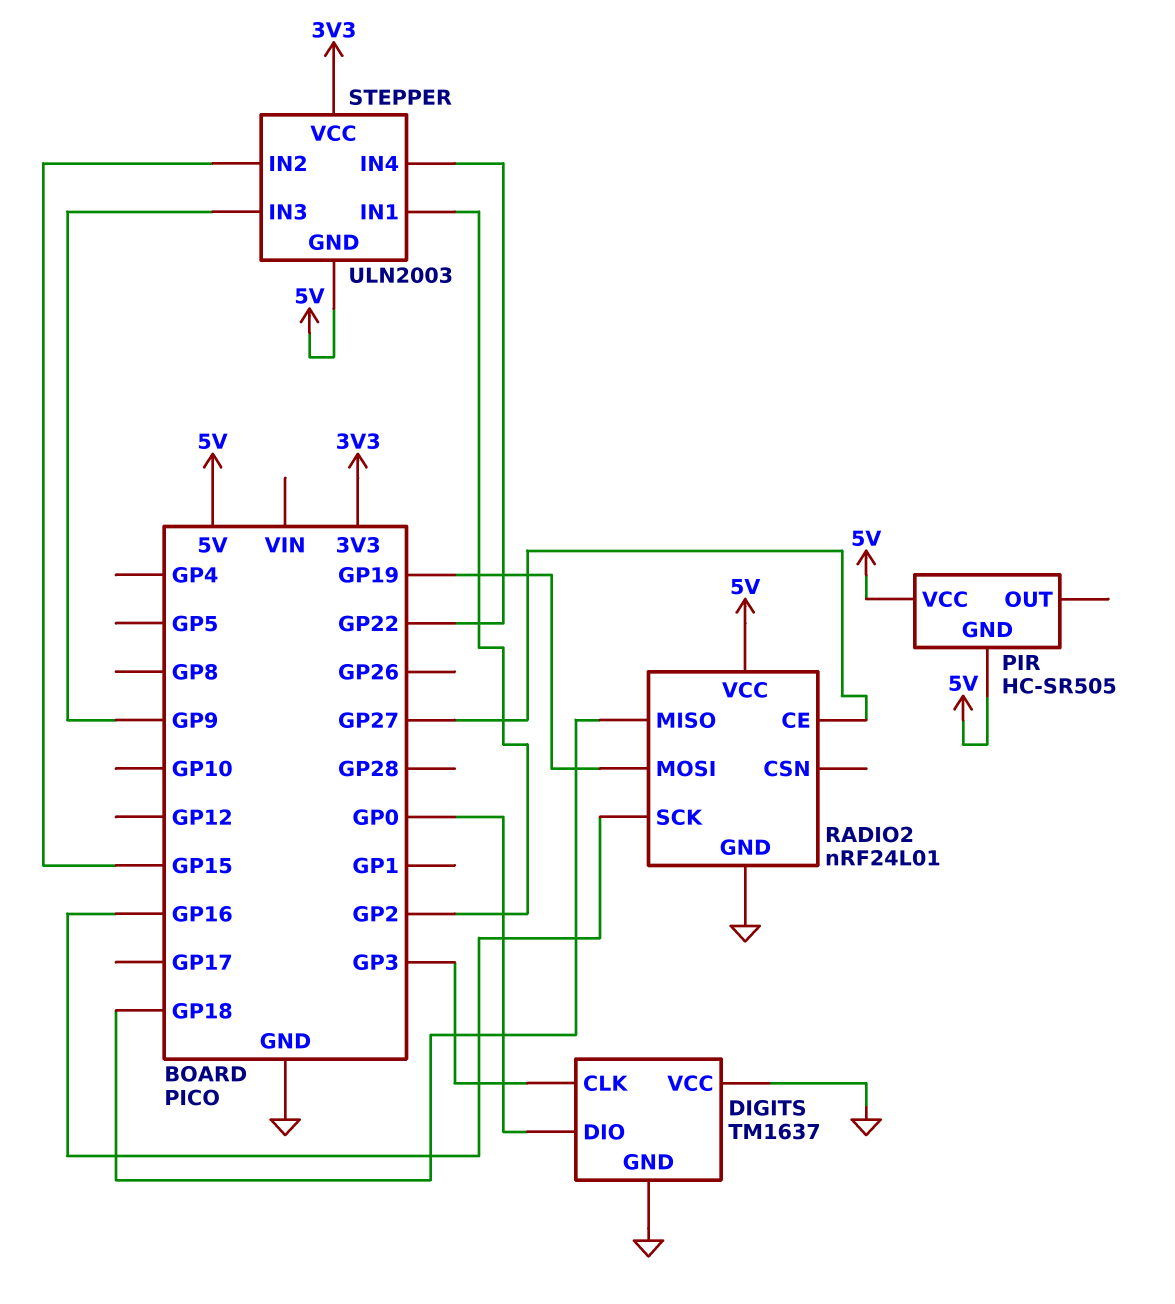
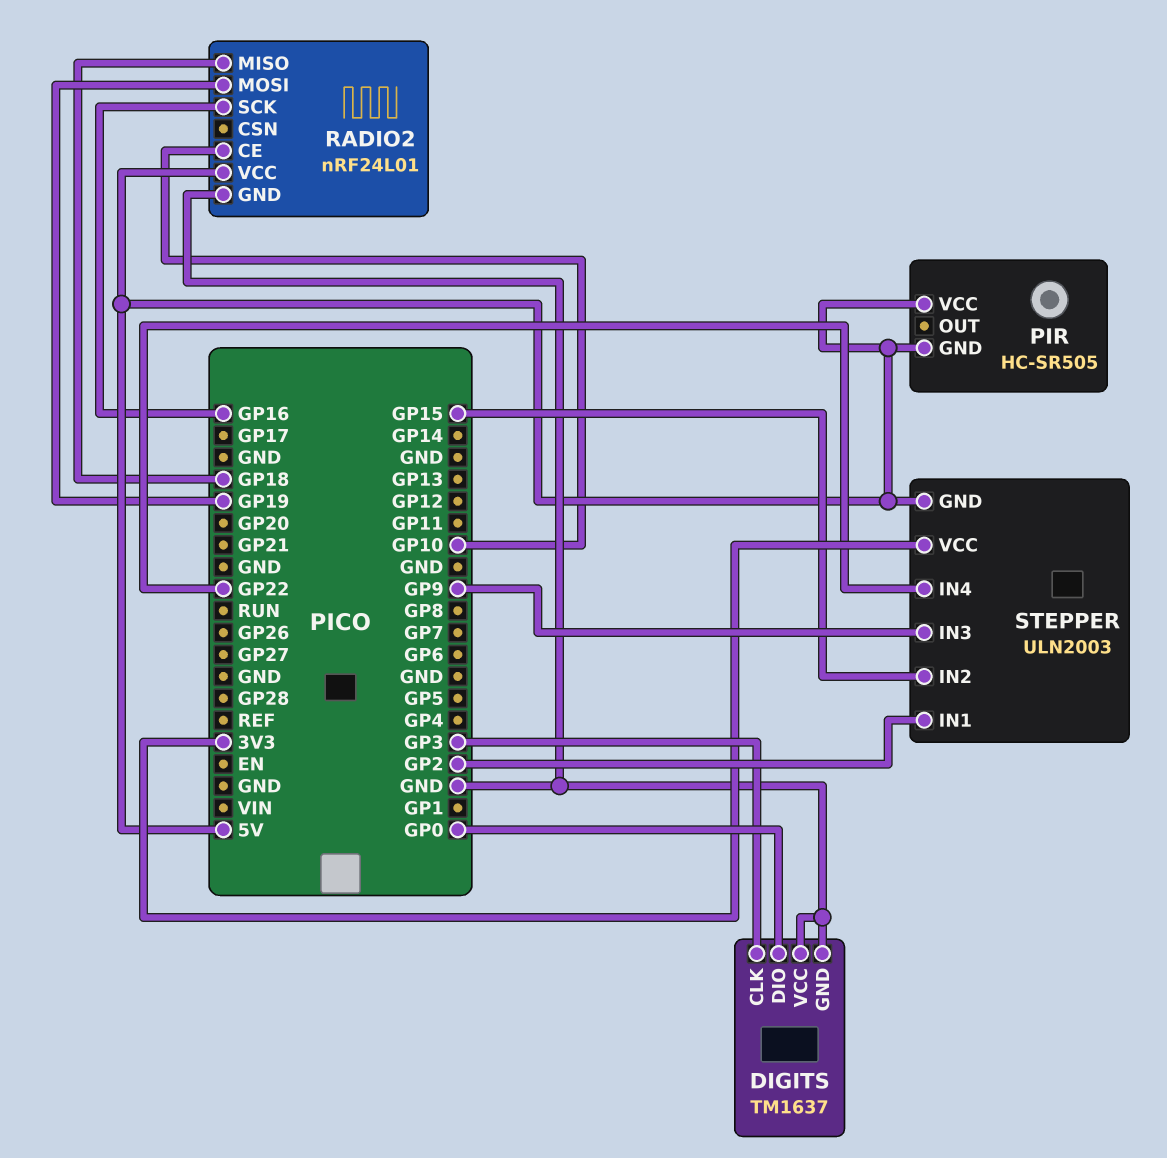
RADIO2 pin CE: GP27 -> GP10

